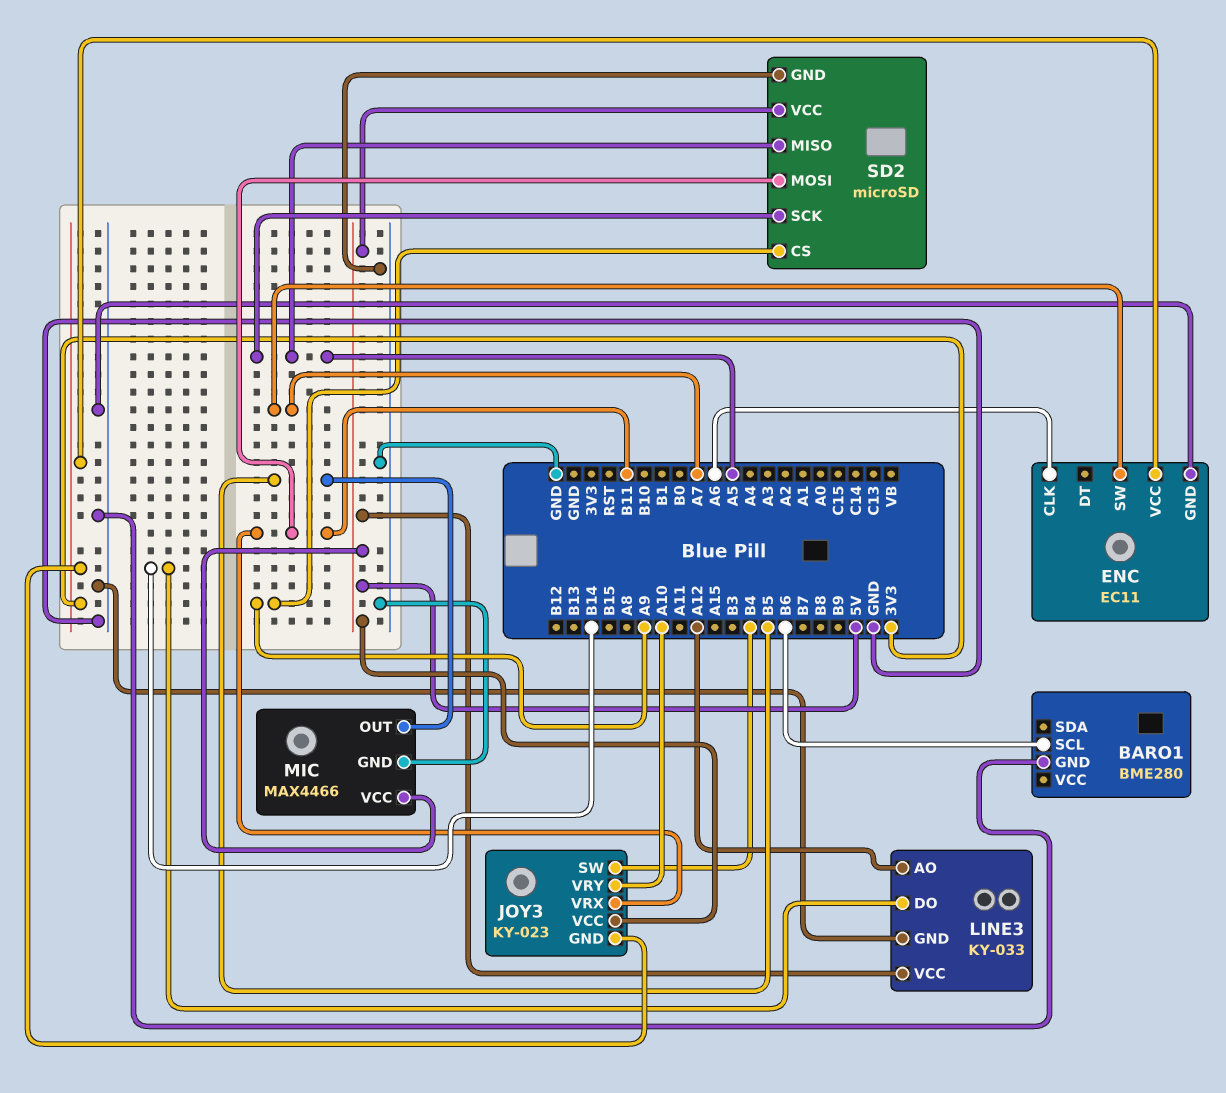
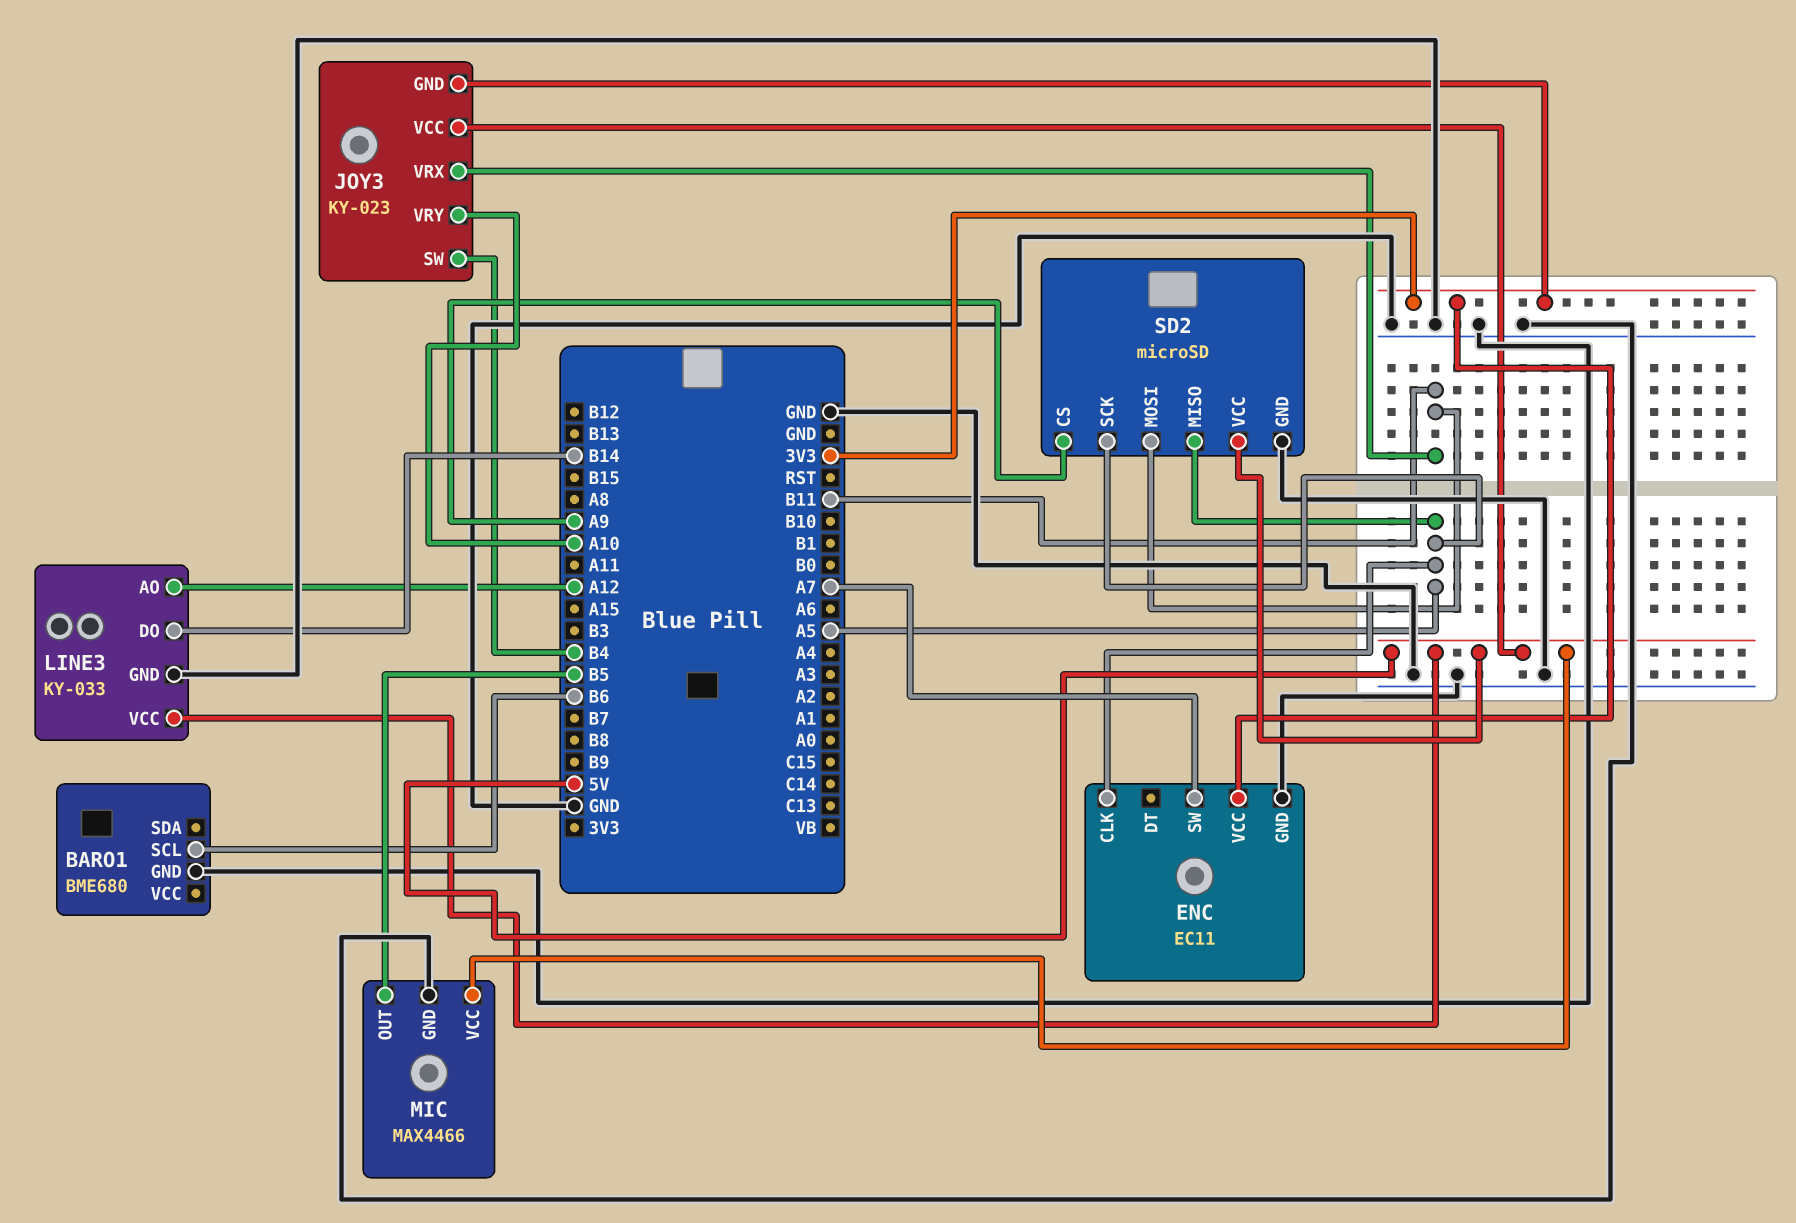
BARO1: BME280 -> BME680
ENC pin CLK: A6 -> A5

